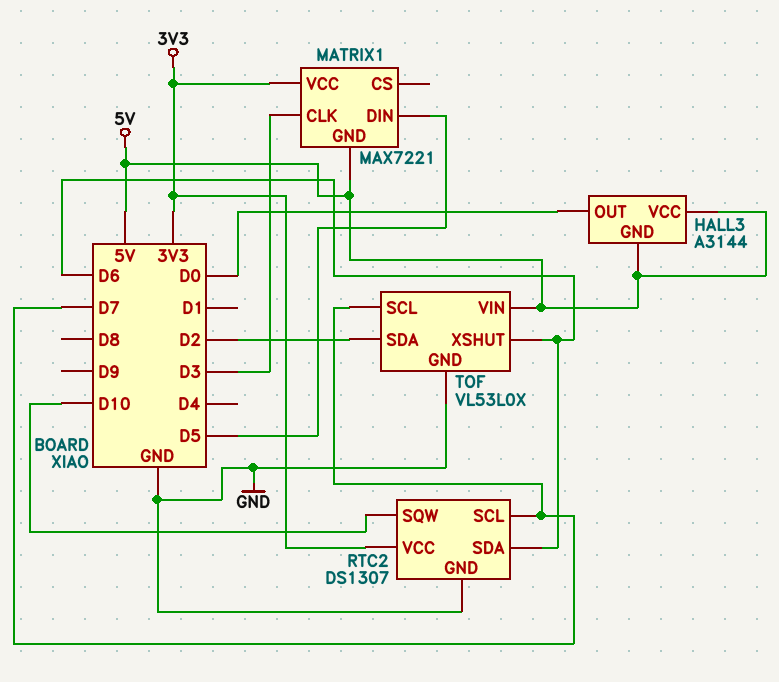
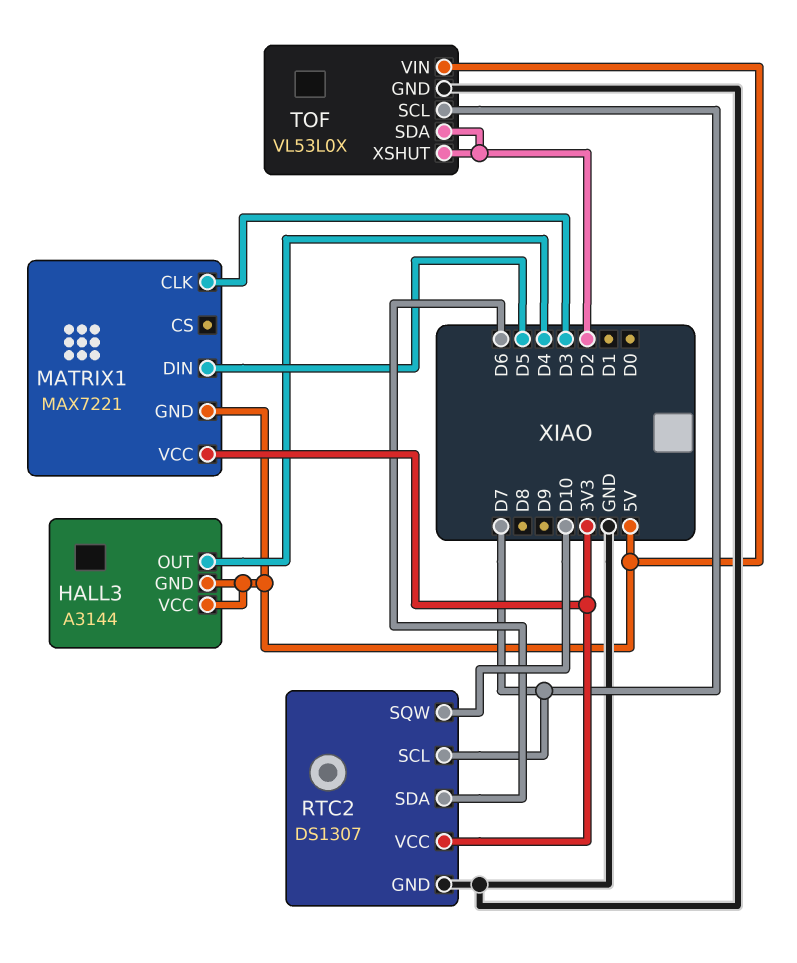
HALL3 pin OUT: D0 -> D4
TOF pin XSHUT: D6 -> D2

